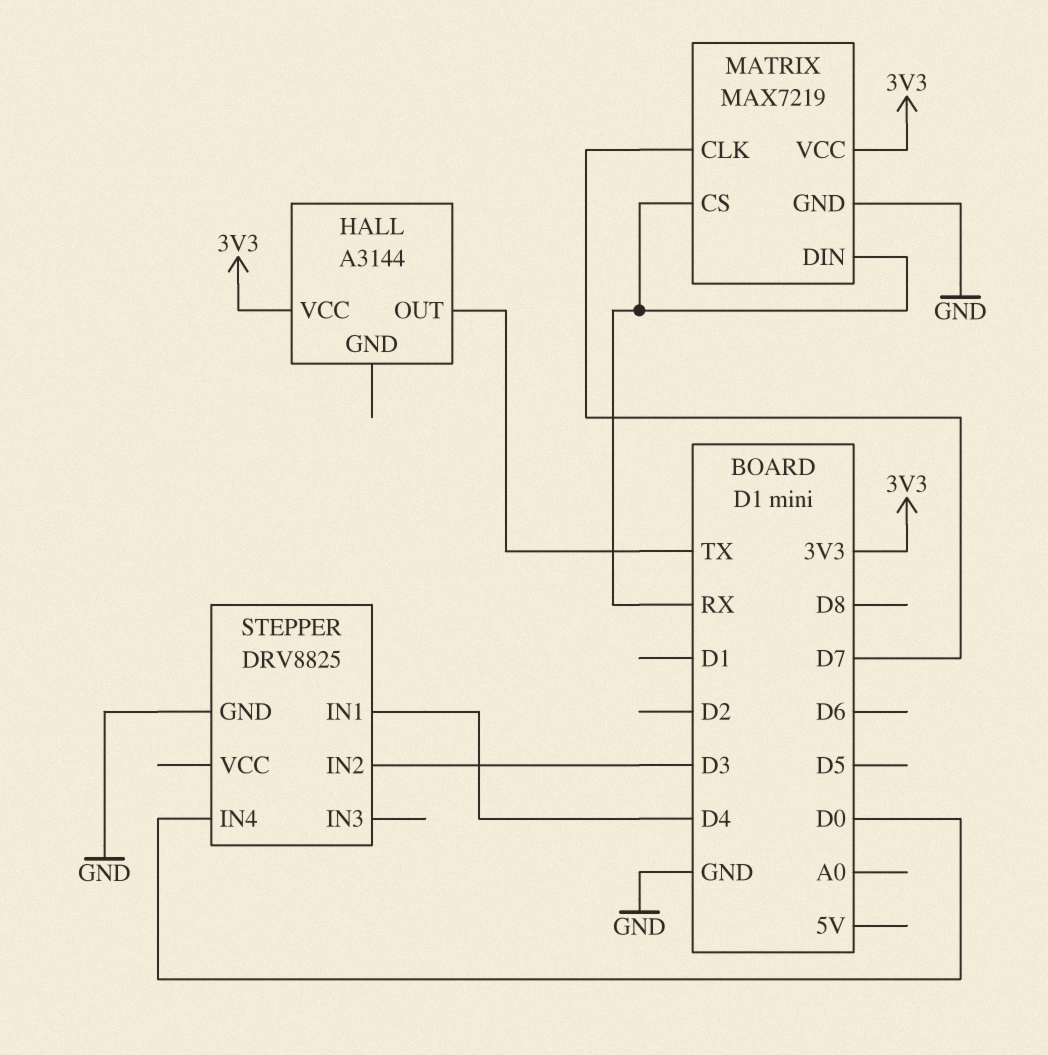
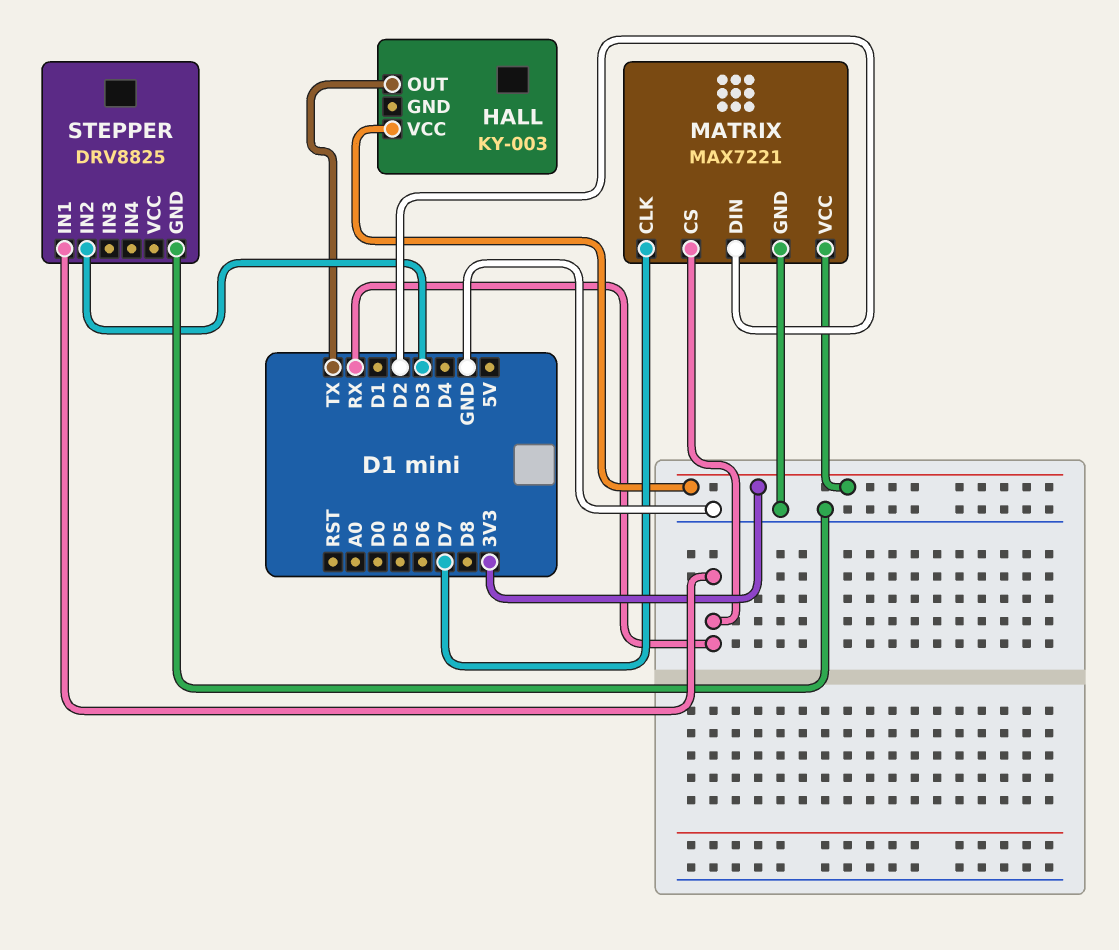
HALL: A3144 -> KY-003
MATRIX: MAX7219 -> MAX7221
MATRIX pin DIN: RX -> D2
STEPPER pin IN1: D4 -> RX
STEPPER pin IN4: D0 -> none

